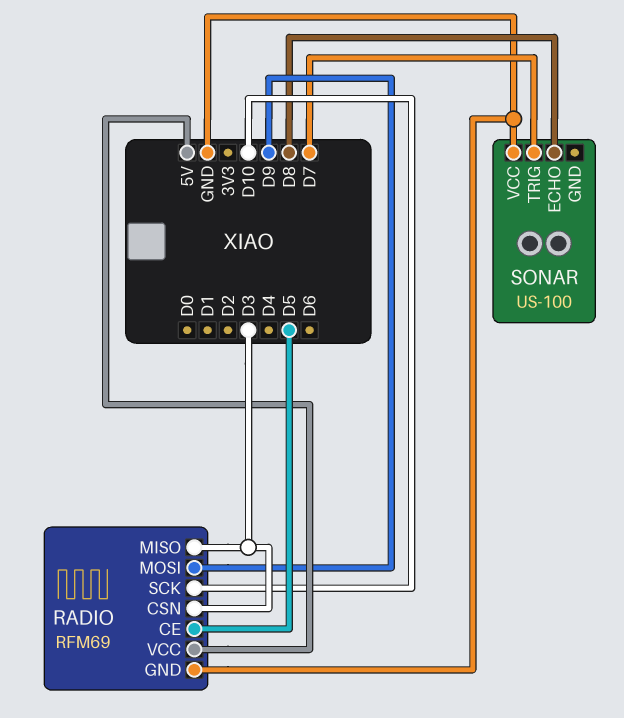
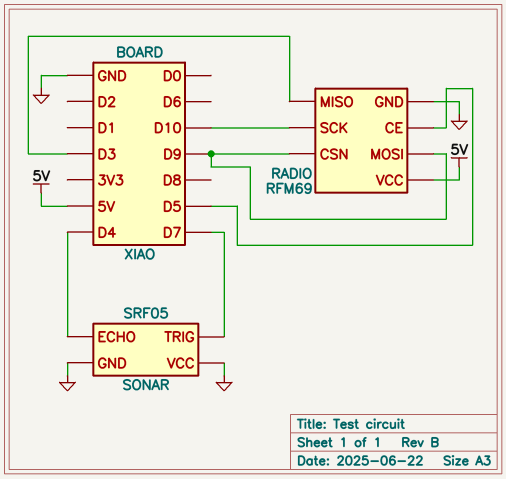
RADIO pin CSN: D3 -> D9
SONAR: US-100 -> SRF05
SONAR pin ECHO: D8 -> D4
SONAR pin GND: none -> GND

